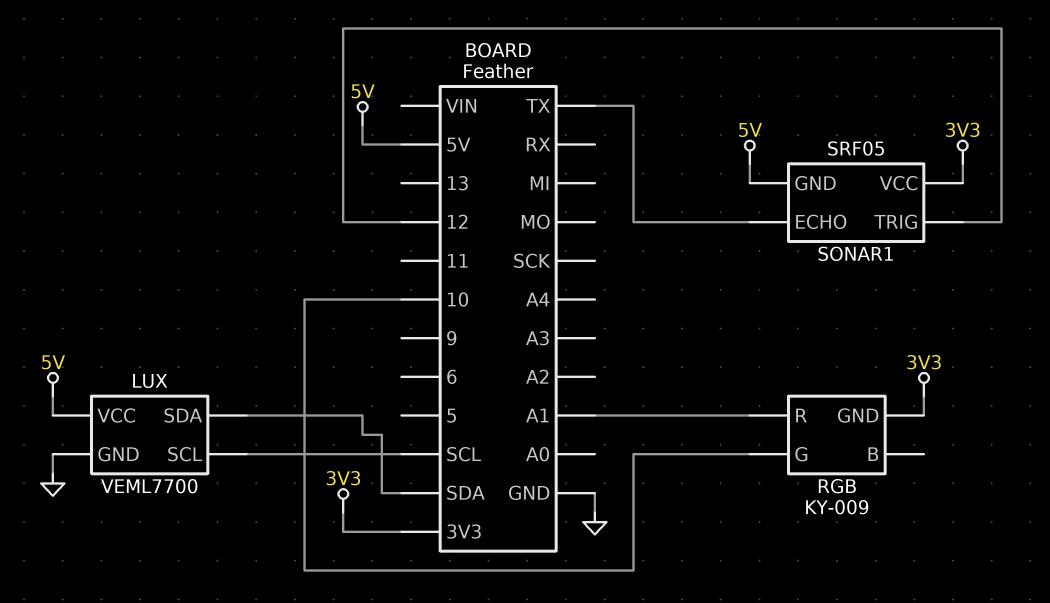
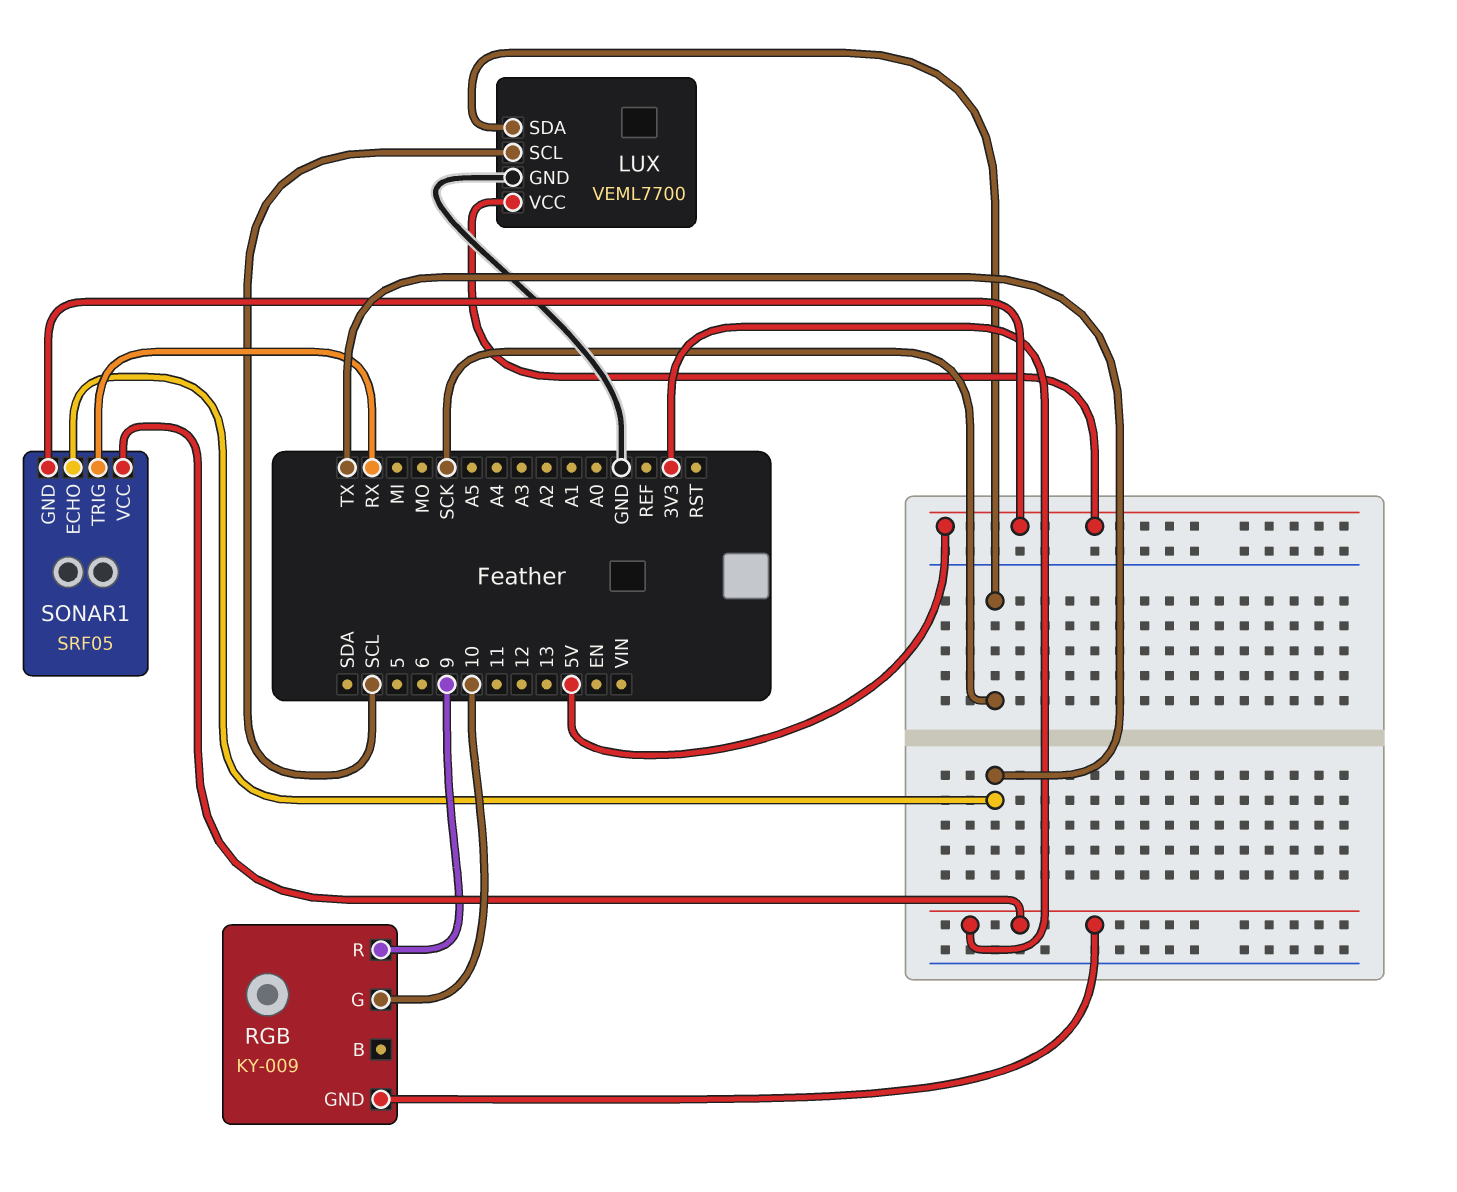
LUX pin SDA: SDA -> SCK
RGB pin R: A1 -> 9
SONAR1 pin TRIG: 12 -> RX

